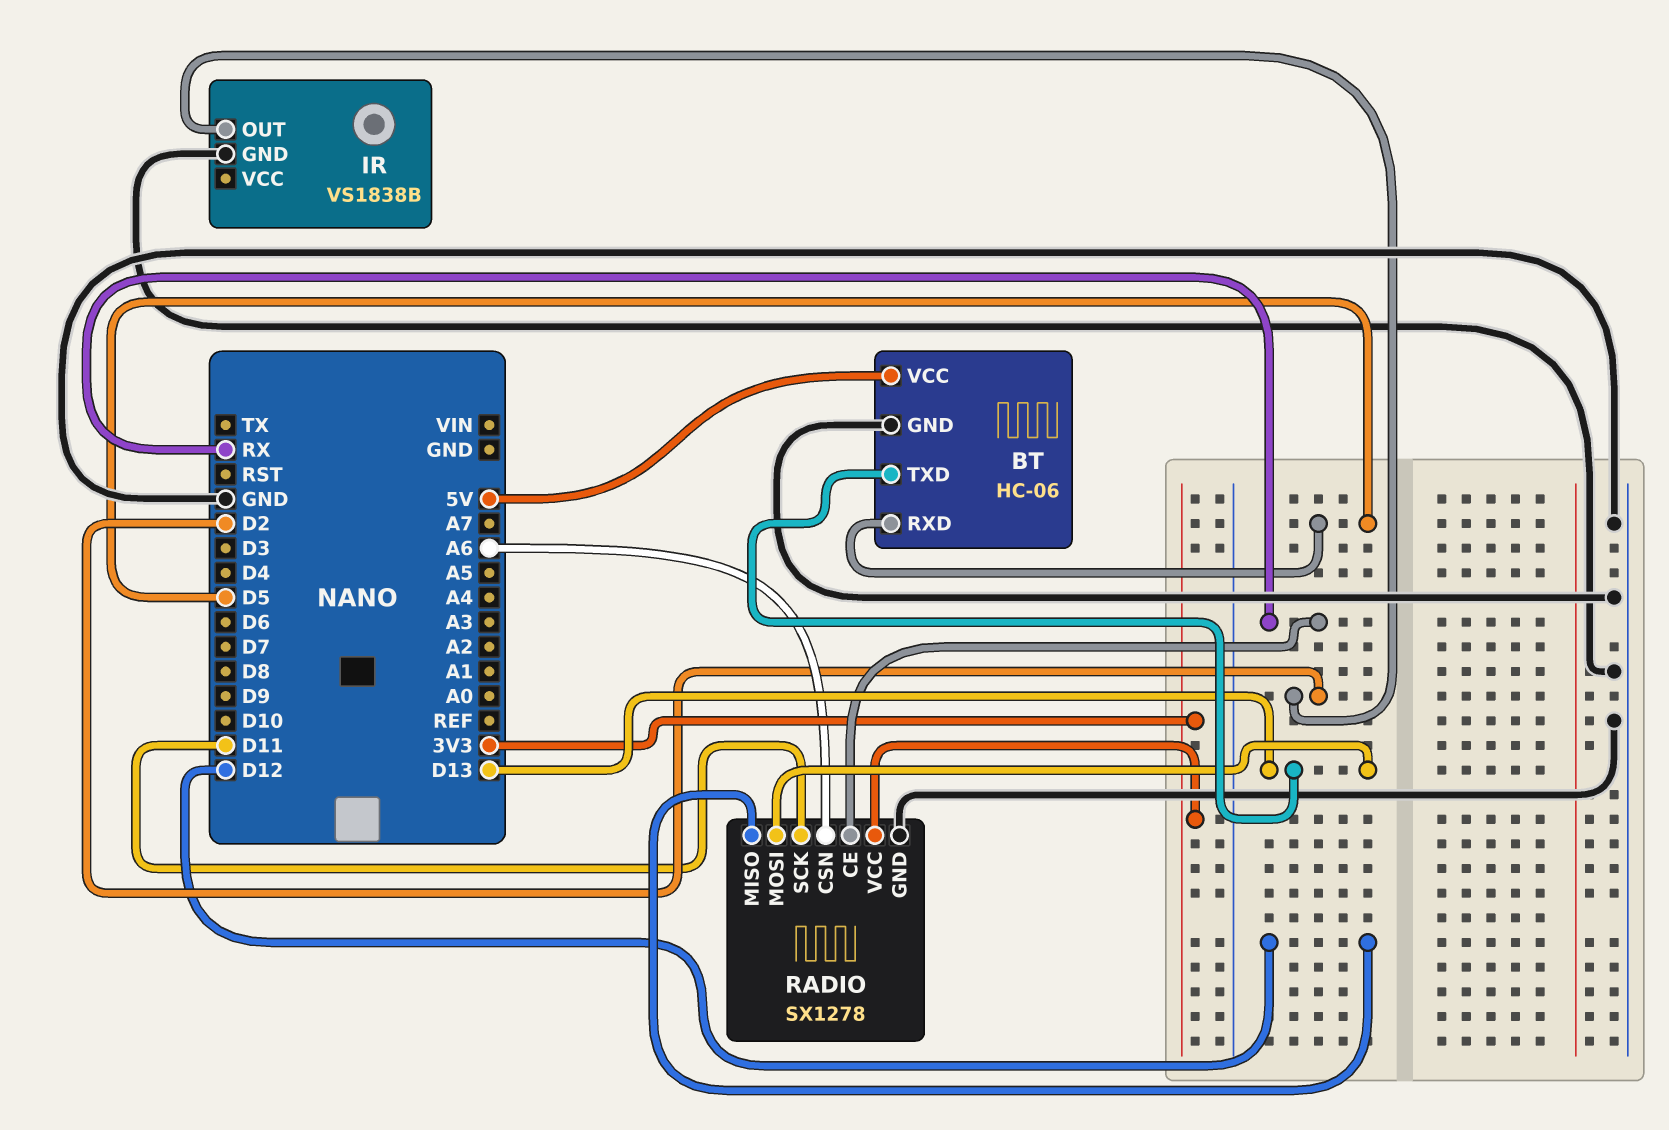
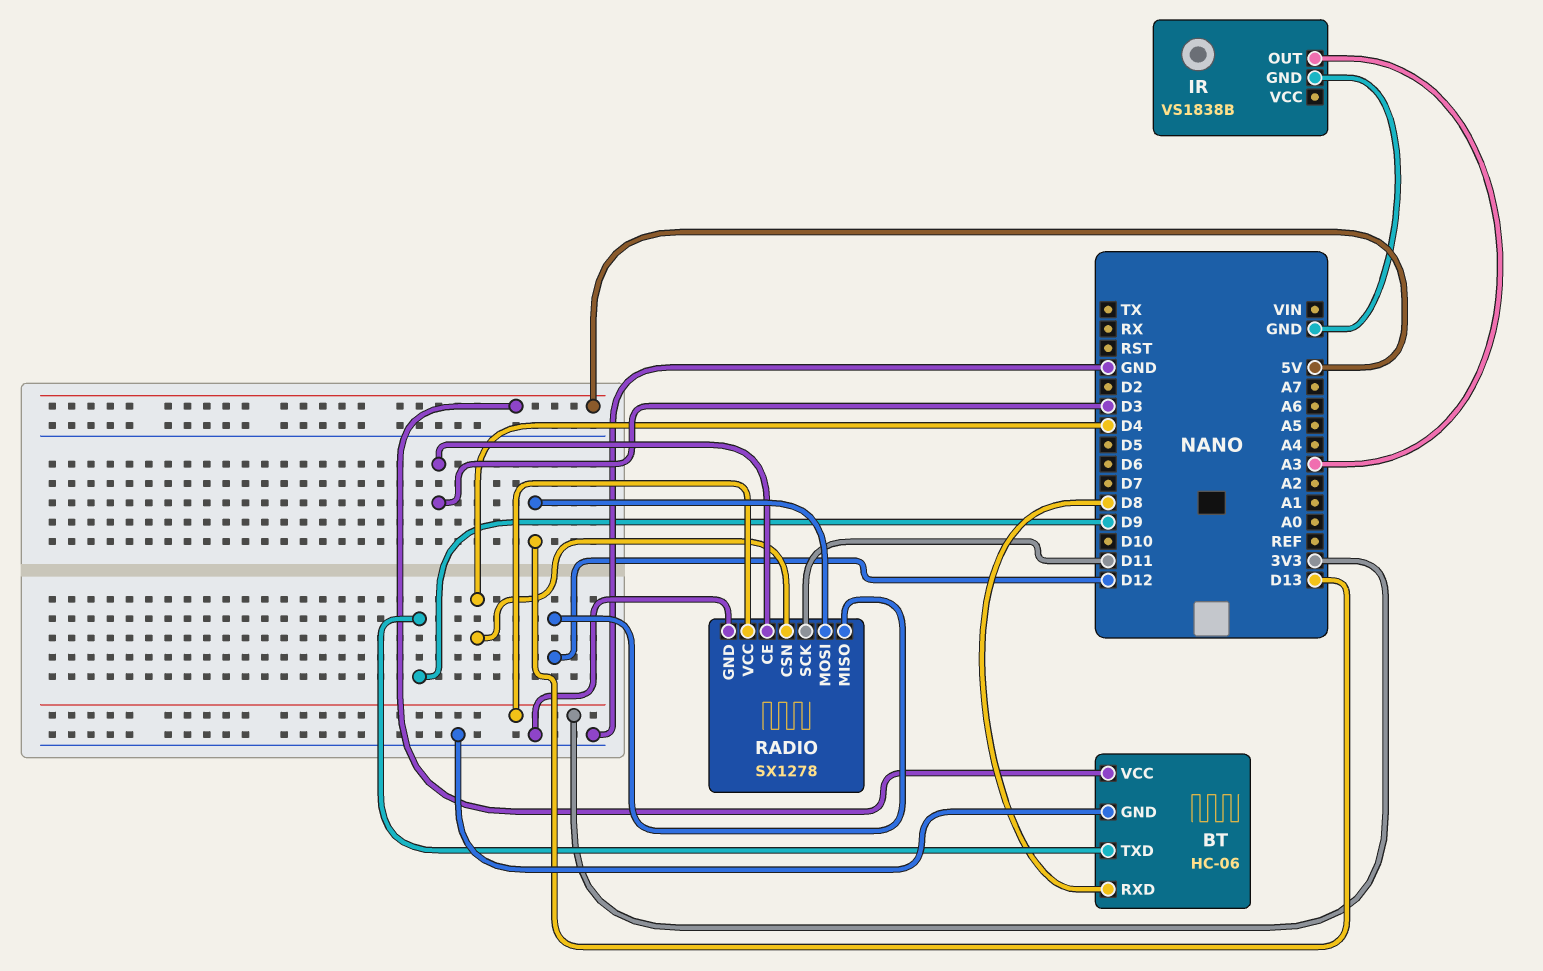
BT pin RXD: D5 -> D8
BT pin TXD: D13 -> D9
IR pin OUT: D2 -> A3
RADIO pin CE: RX -> D3
RADIO pin CSN: A6 -> D4

